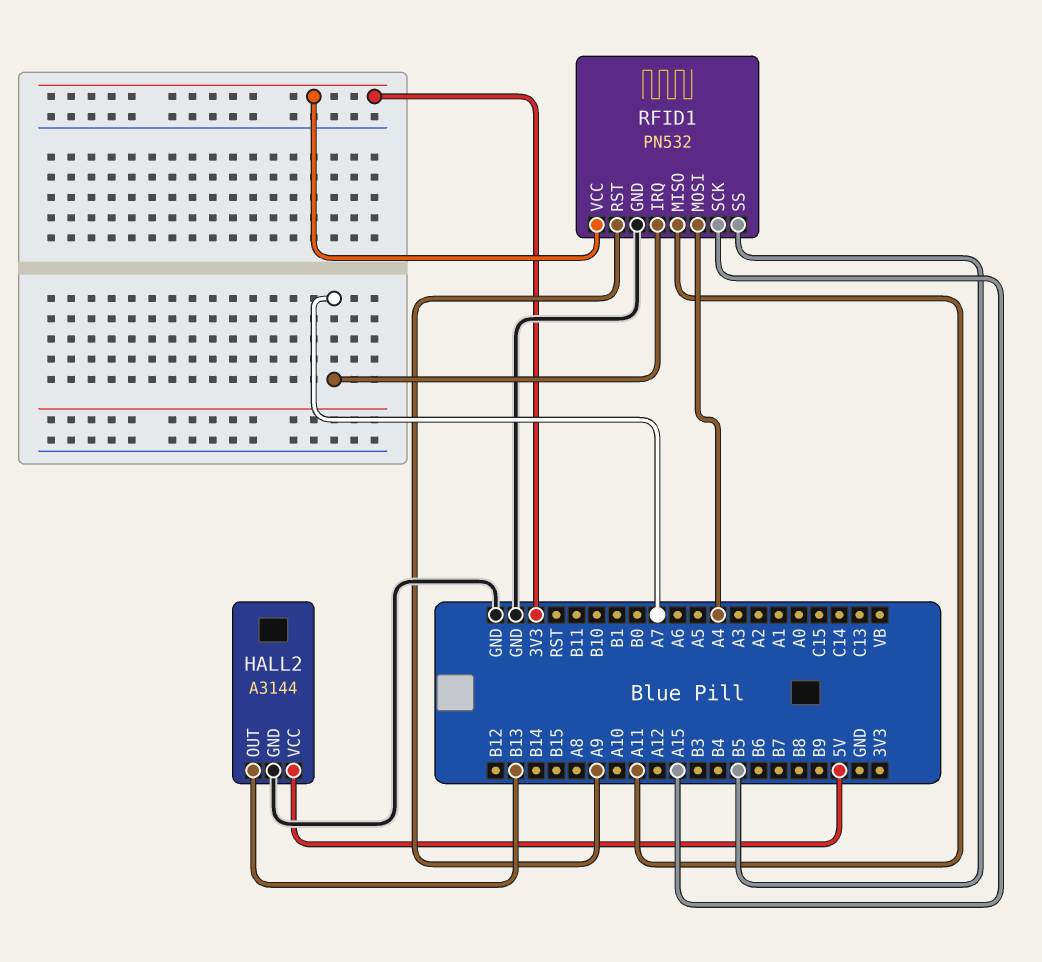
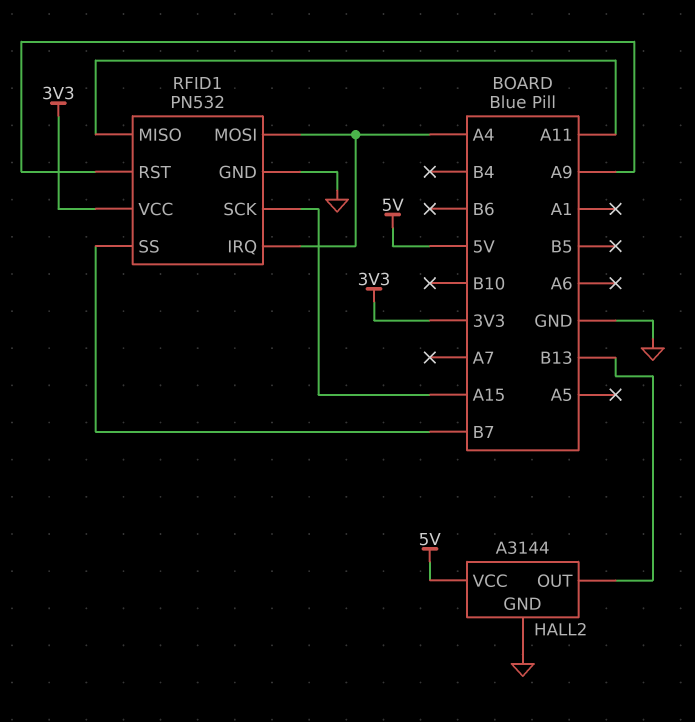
RFID1 pin IRQ: A7 -> A4
RFID1 pin SS: B5 -> B7

